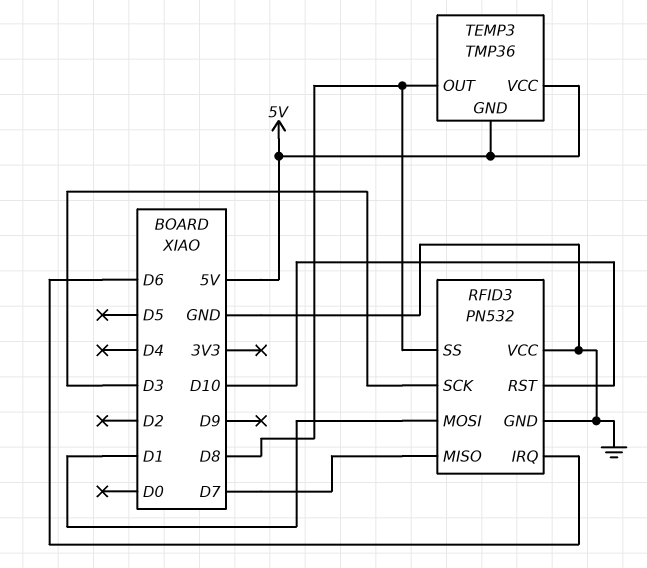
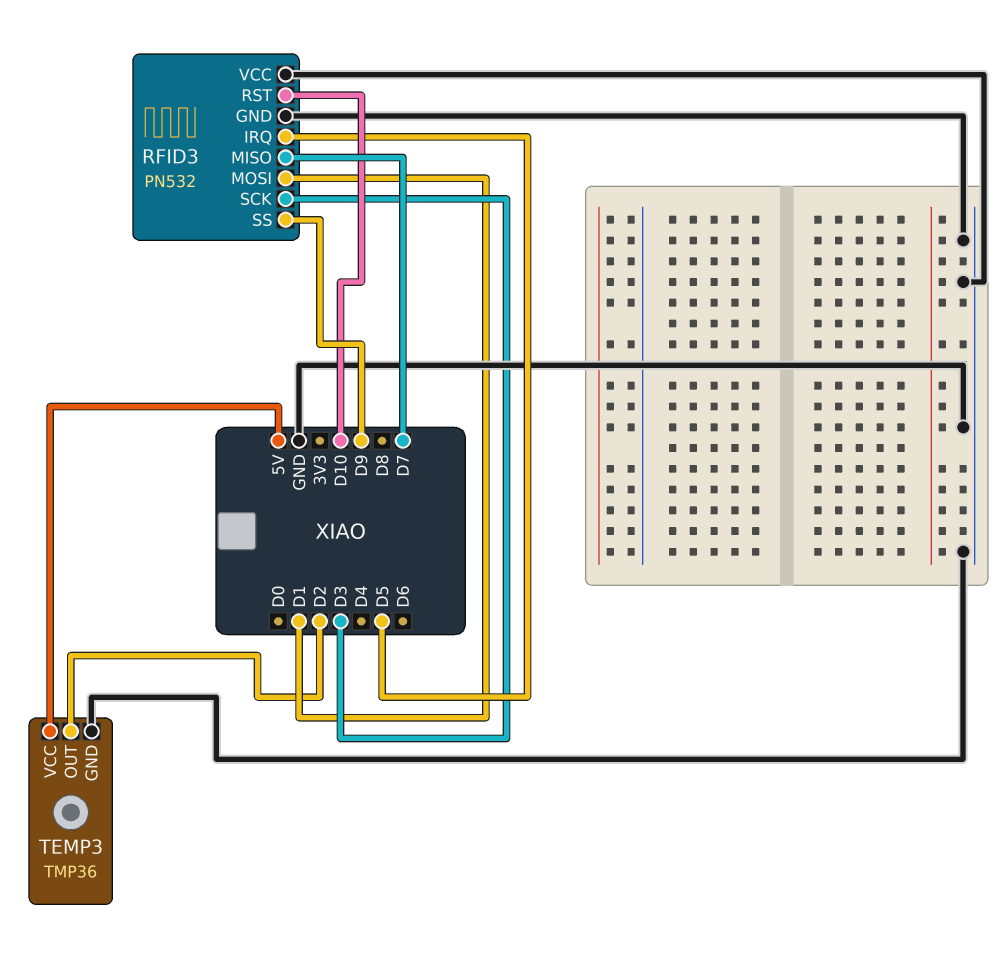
RFID3 pin IRQ: D6 -> D5
RFID3 pin SS: D8 -> D9
TEMP3 pin GND: 5V -> GND
TEMP3 pin OUT: D8 -> D2

